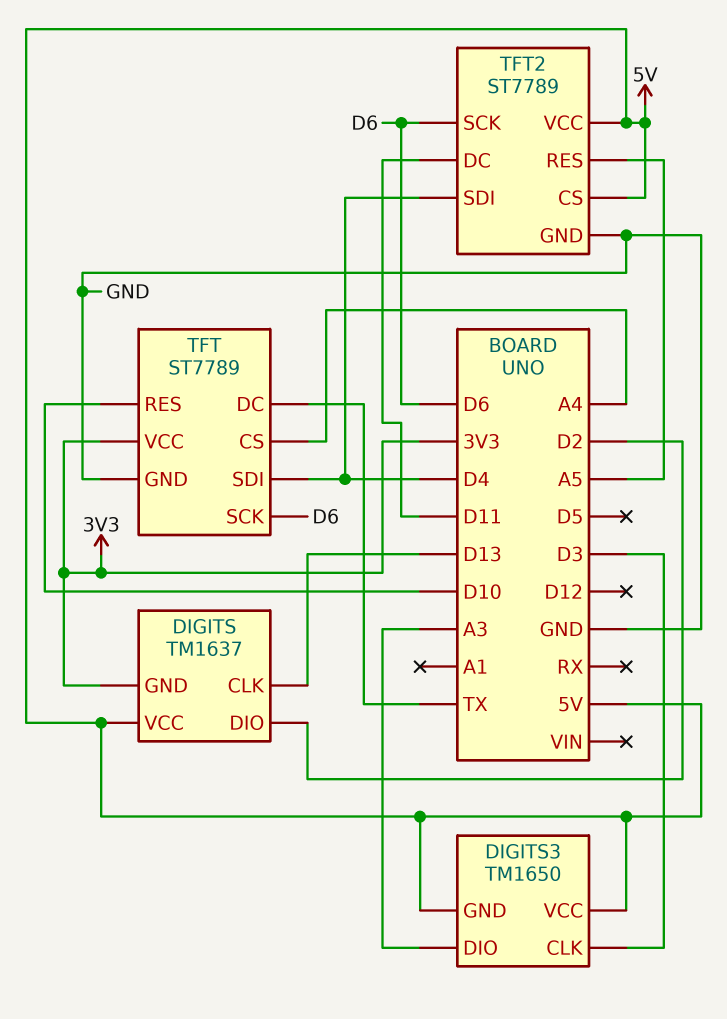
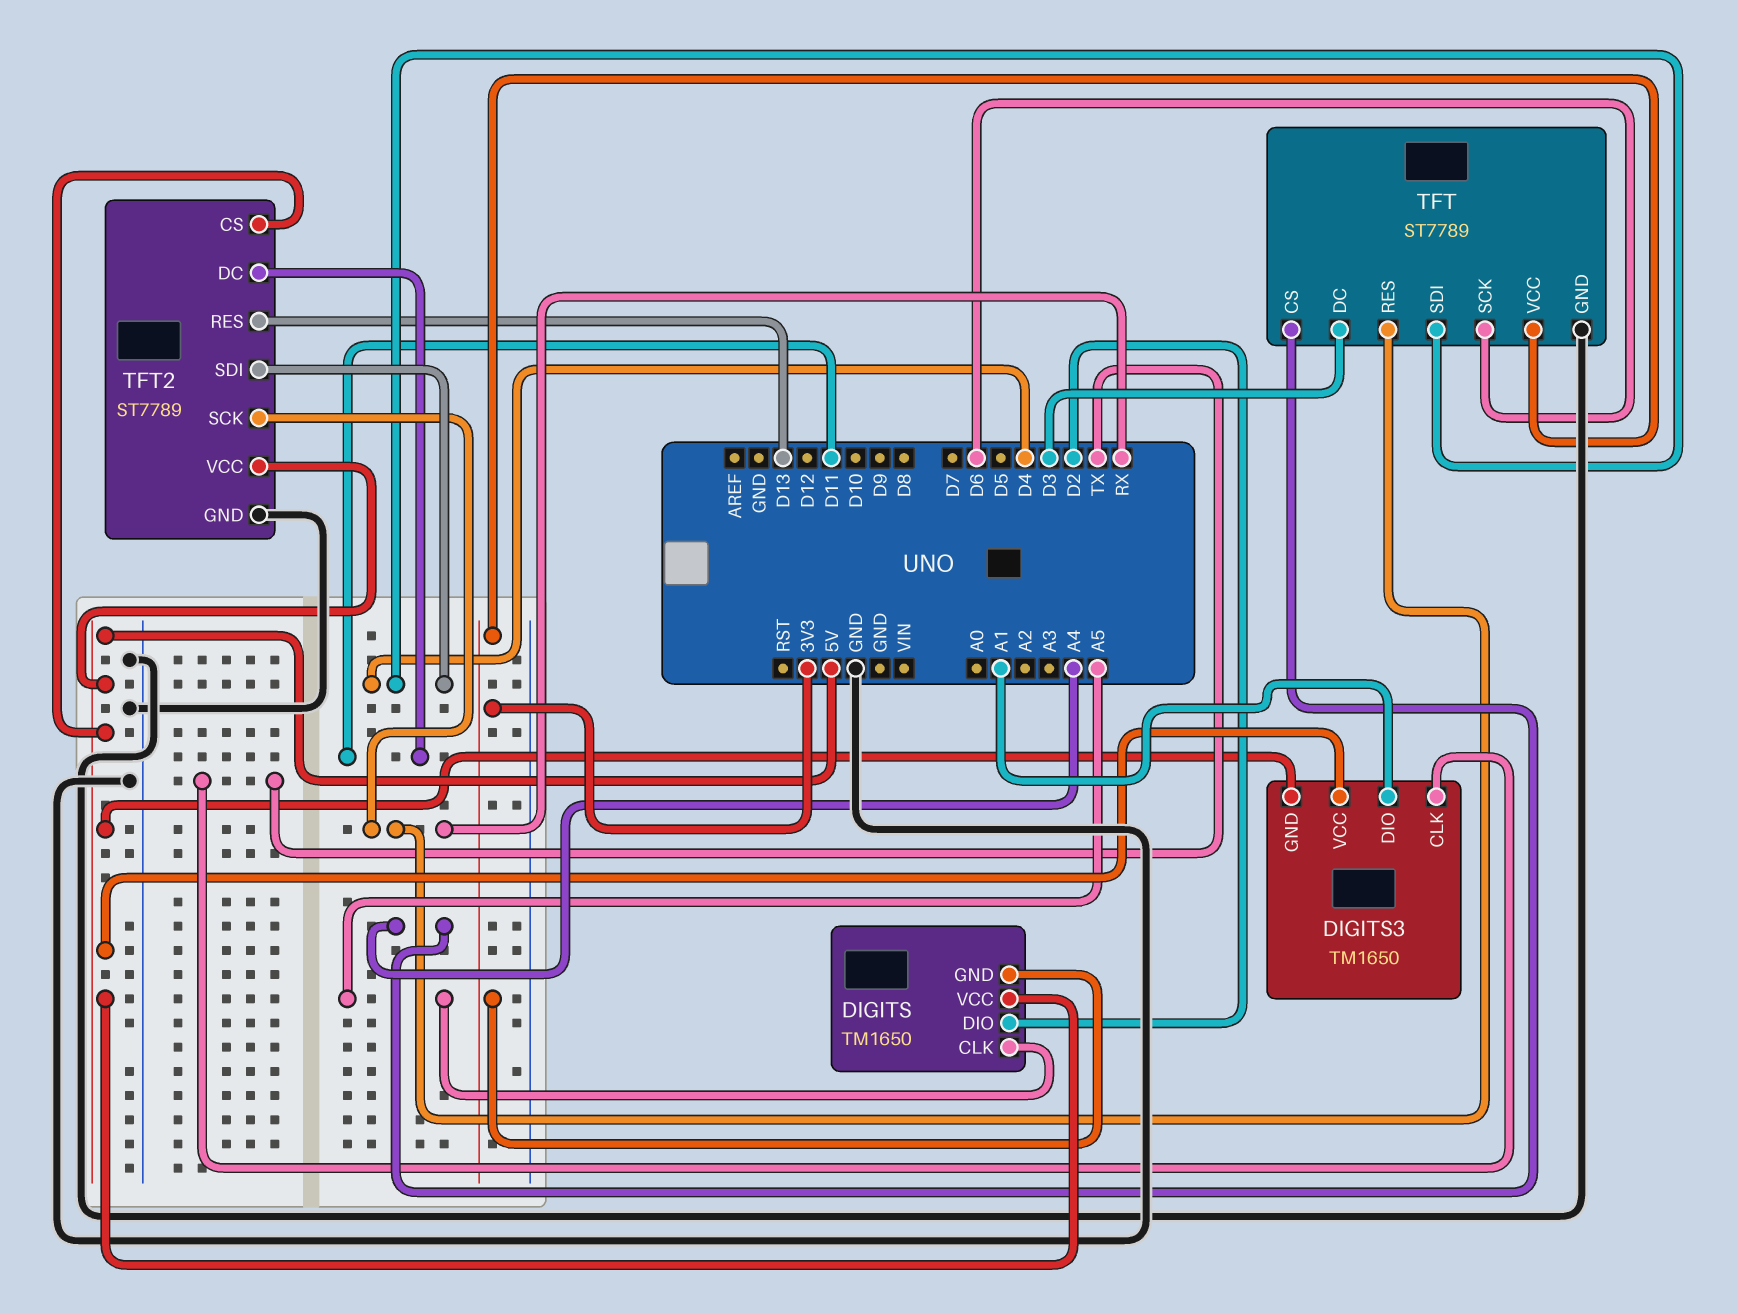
DIGITS: TM1637 -> TM1650
DIGITS pin CLK: D13 -> A5
DIGITS3 pin CLK: D3 -> TX
DIGITS3 pin DIO: A3 -> A1
TFT pin DC: TX -> D3
TFT pin RES: D10 -> RX
TFT2 pin RES: A5 -> D13
TFT2 pin SCK: D6 -> RX

